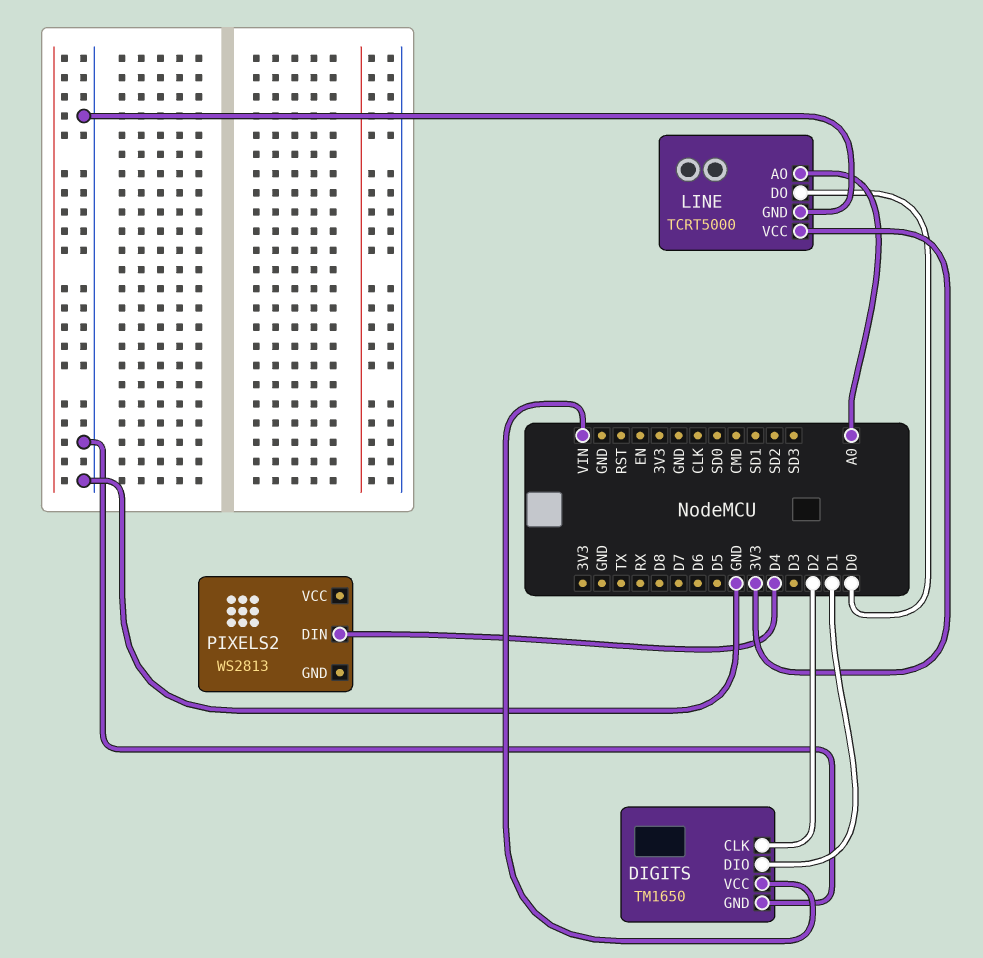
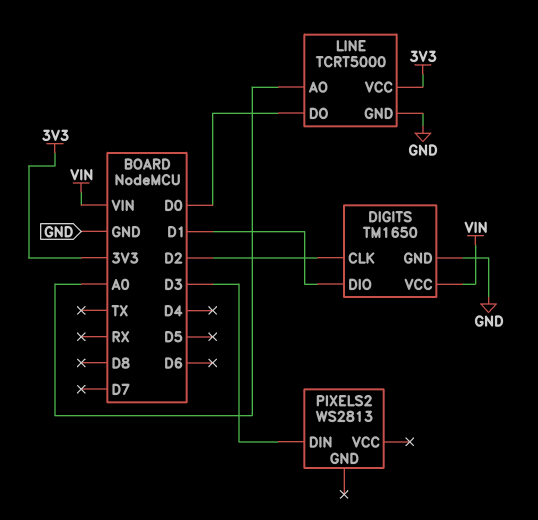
PIXELS2 pin DIN: D4 -> D3

